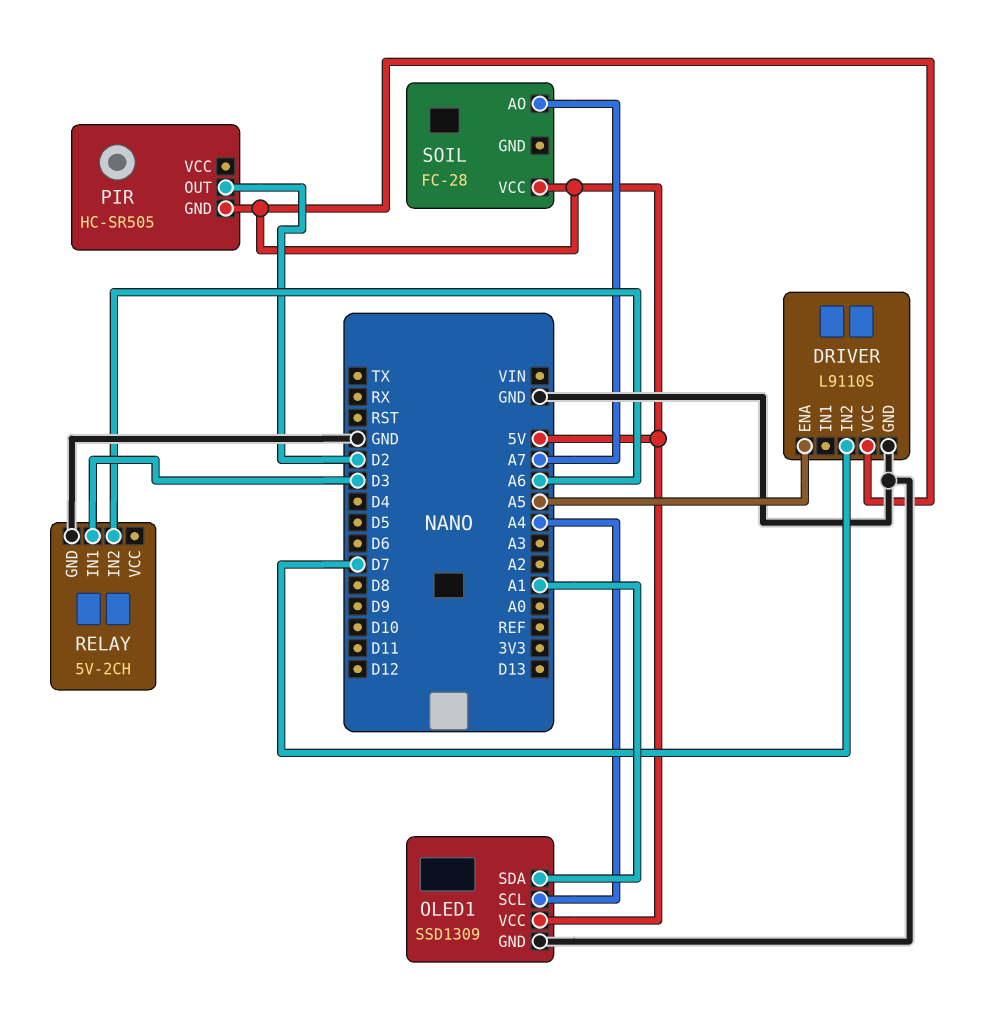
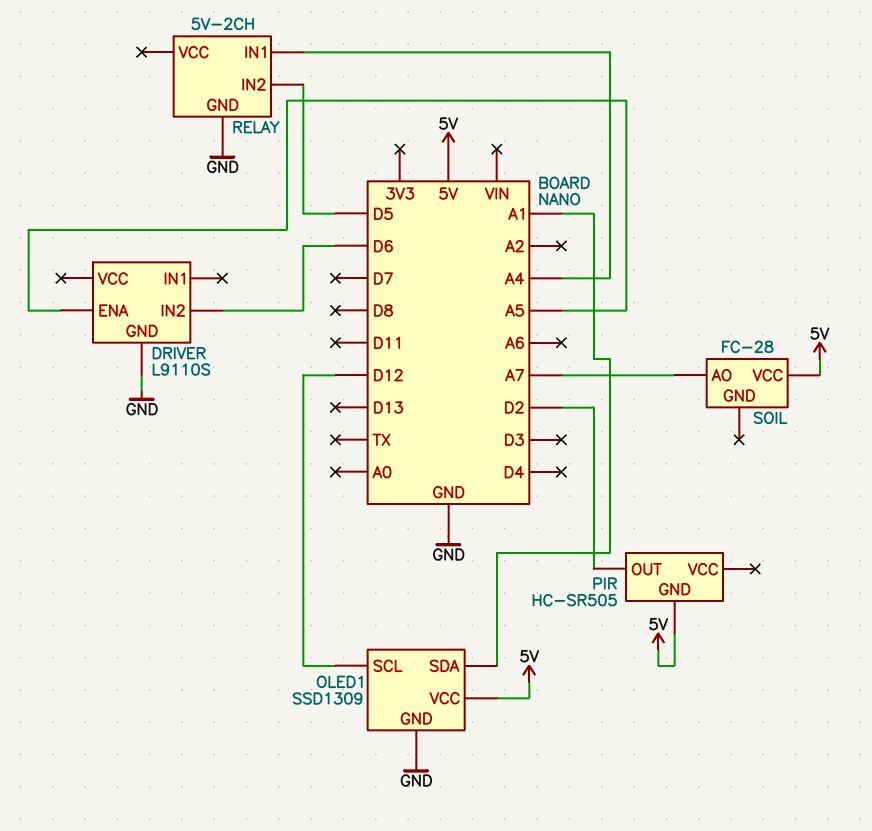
DRIVER pin IN2: D7 -> D6
DRIVER pin VCC: 5V -> none
OLED1 pin SCL: A4 -> D12
RELAY pin IN1: D3 -> A4
RELAY pin IN2: A6 -> D5

